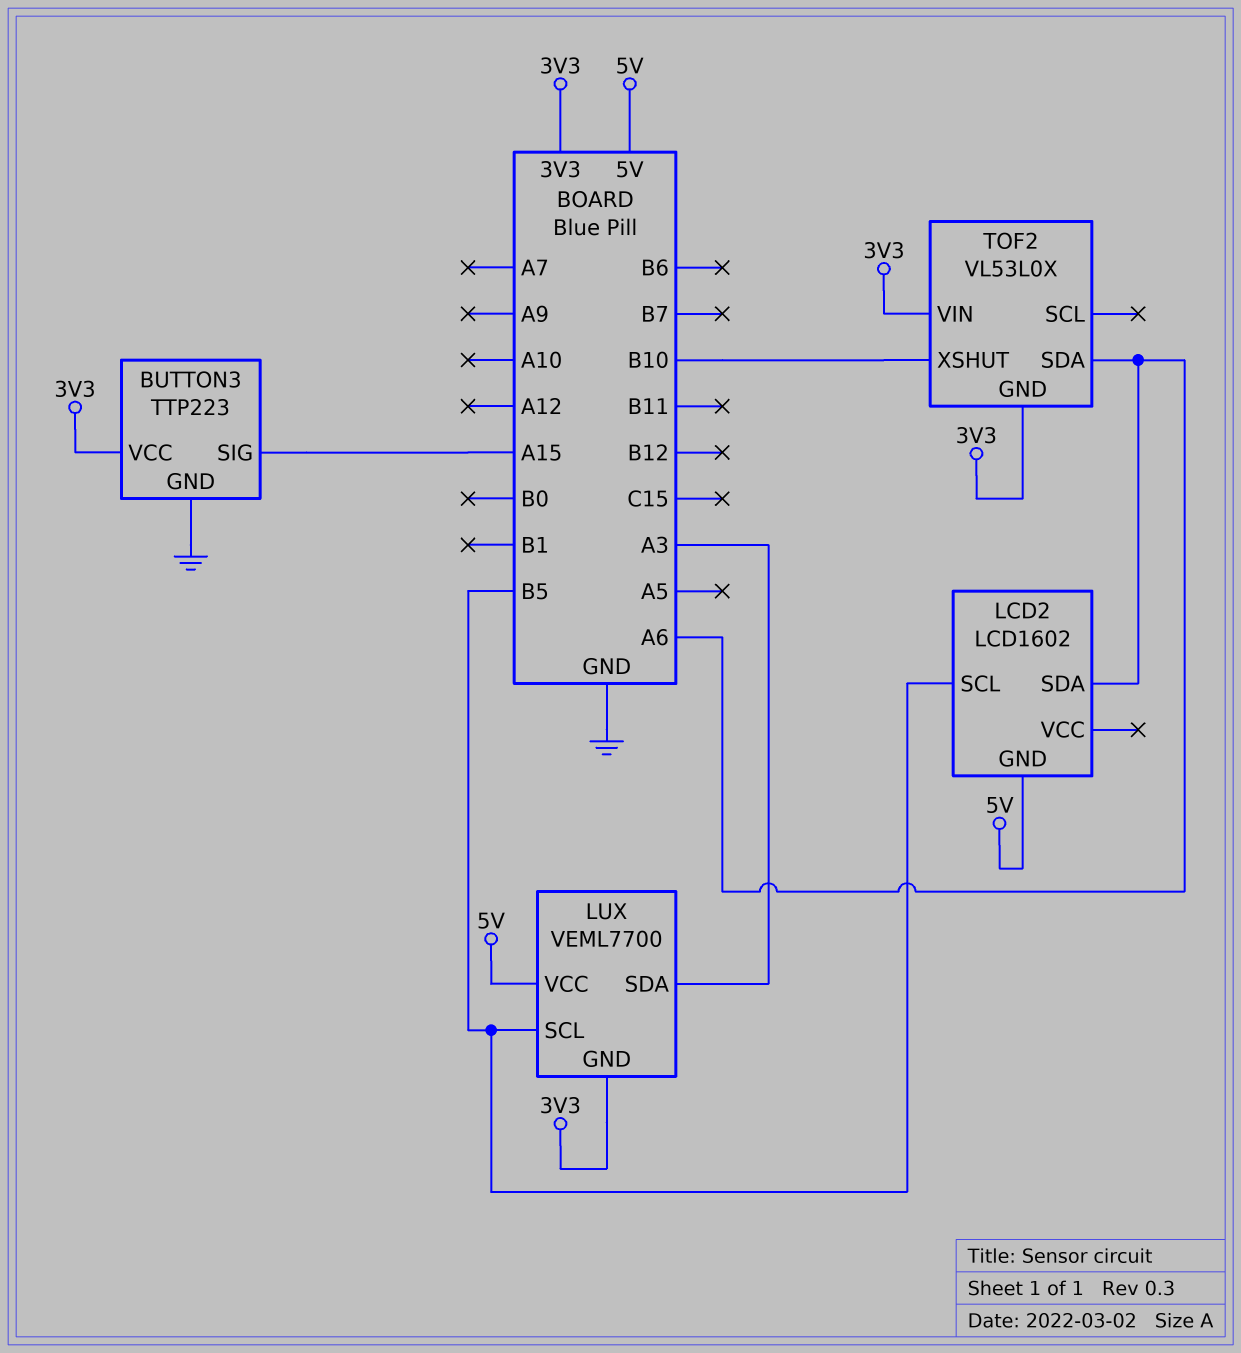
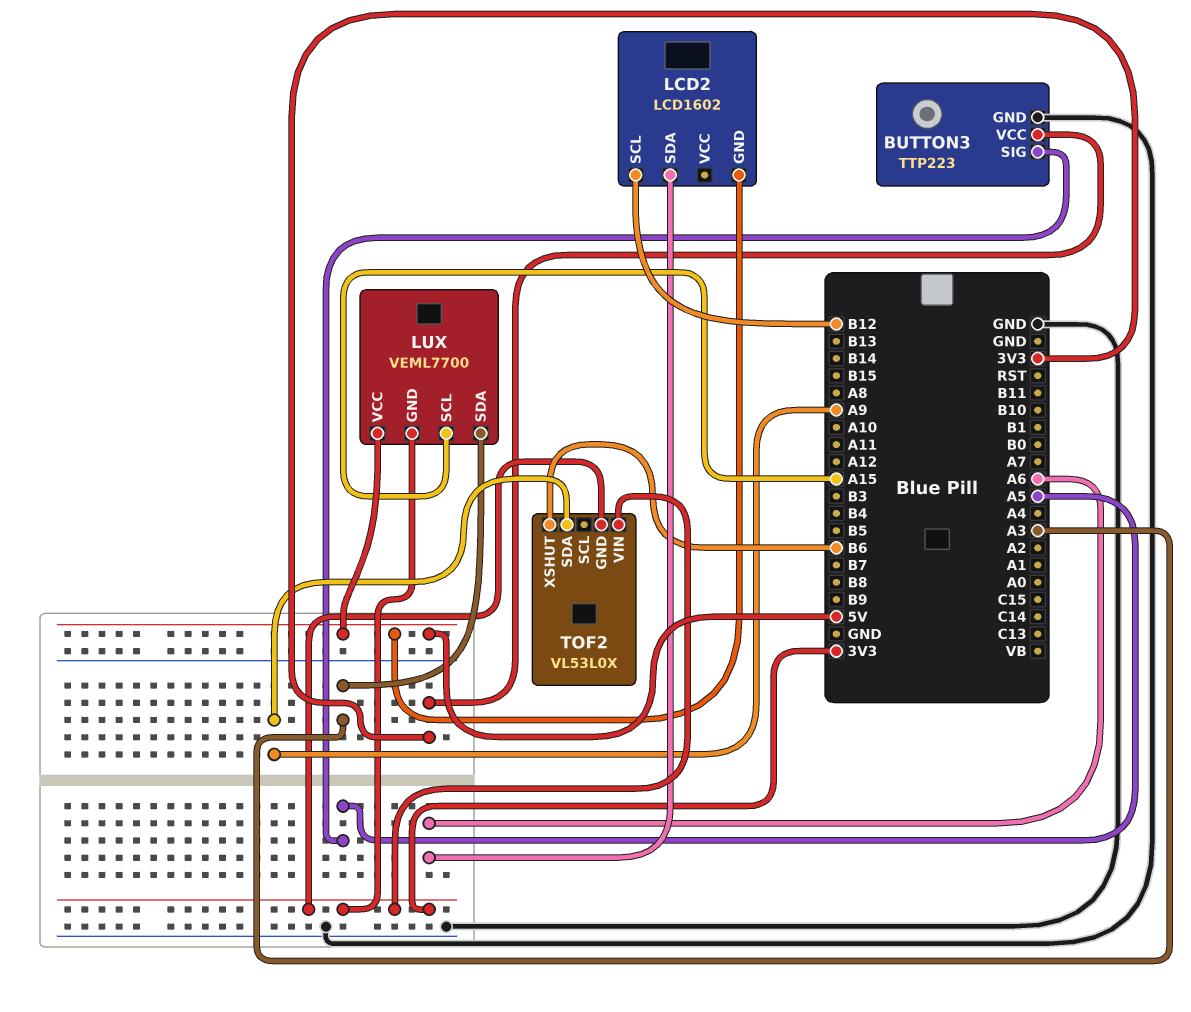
BUTTON3 pin SIG: A15 -> A5
LCD2 pin SCL: B5 -> B12
LUX pin SCL: B5 -> A15
TOF2 pin SDA: A6 -> A9
TOF2 pin XSHUT: B10 -> B6

